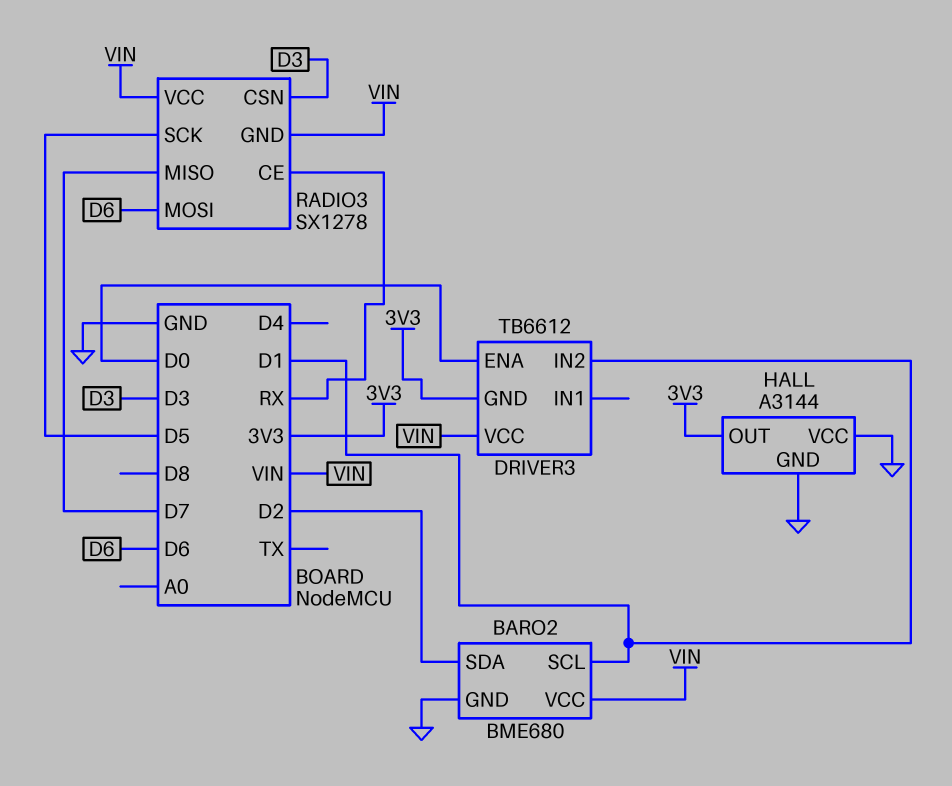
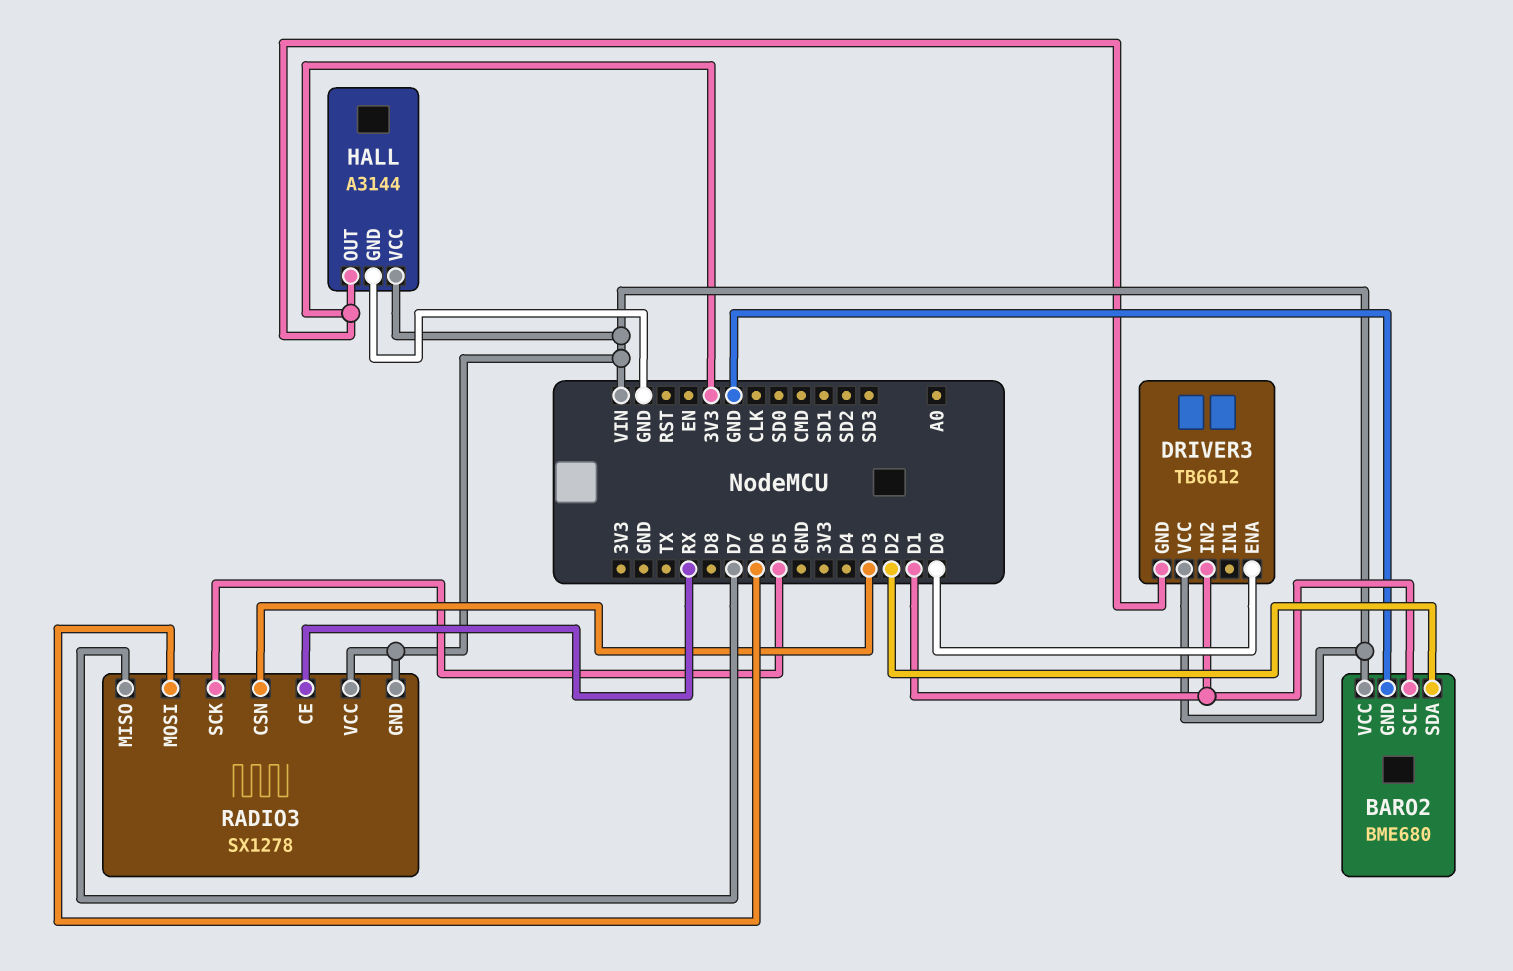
HALL pin VCC: GND -> VIN

